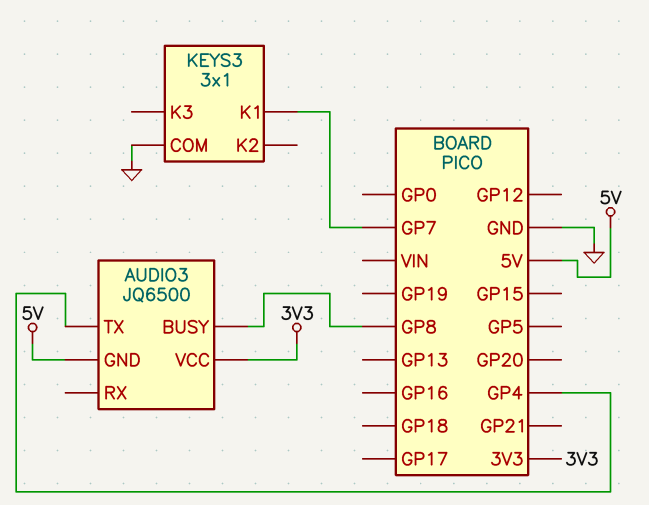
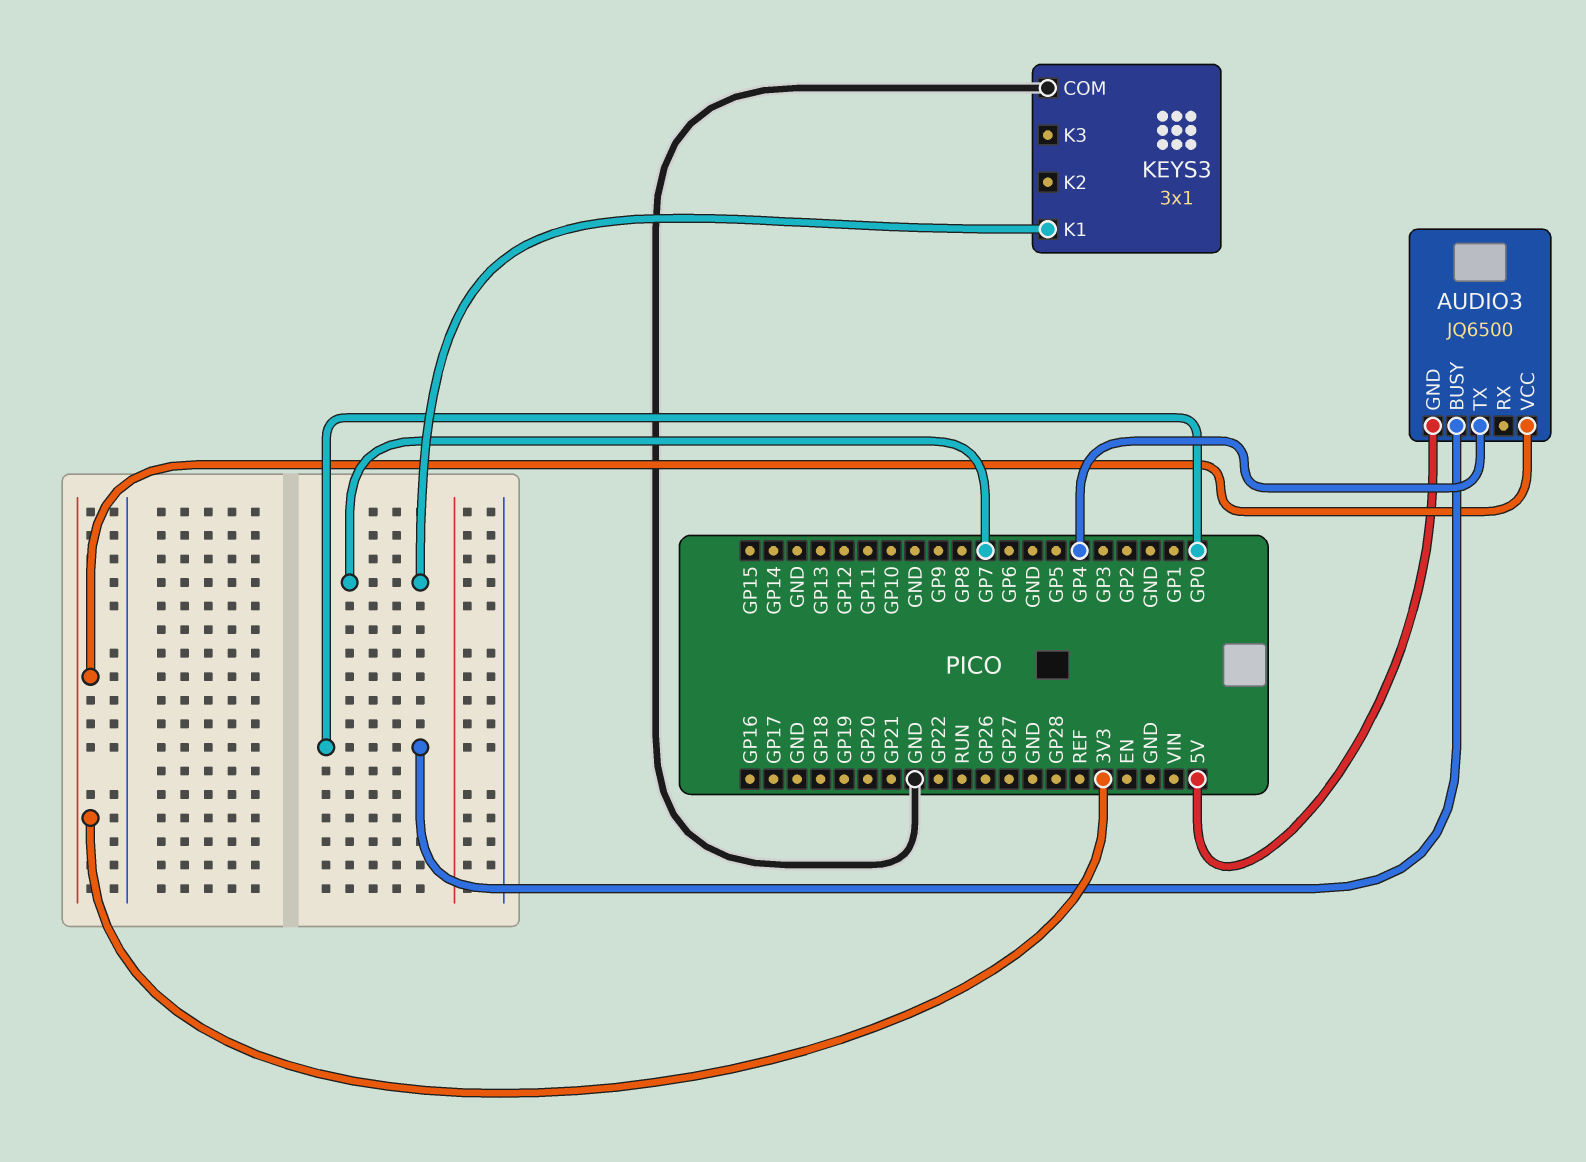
AUDIO3 pin BUSY: GP8 -> GP0

